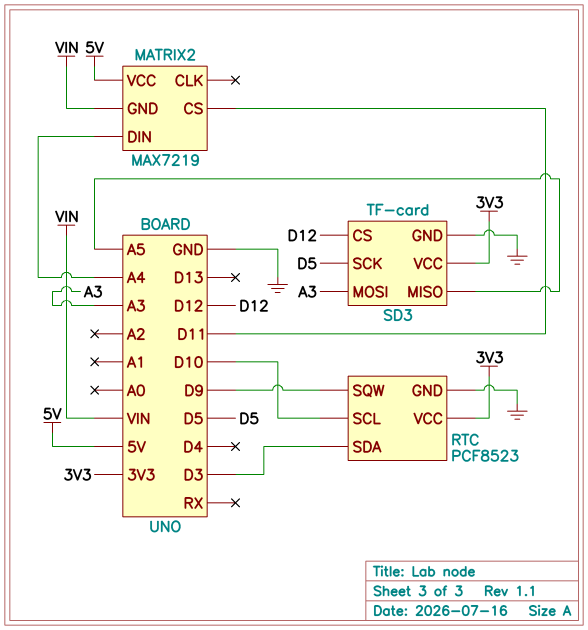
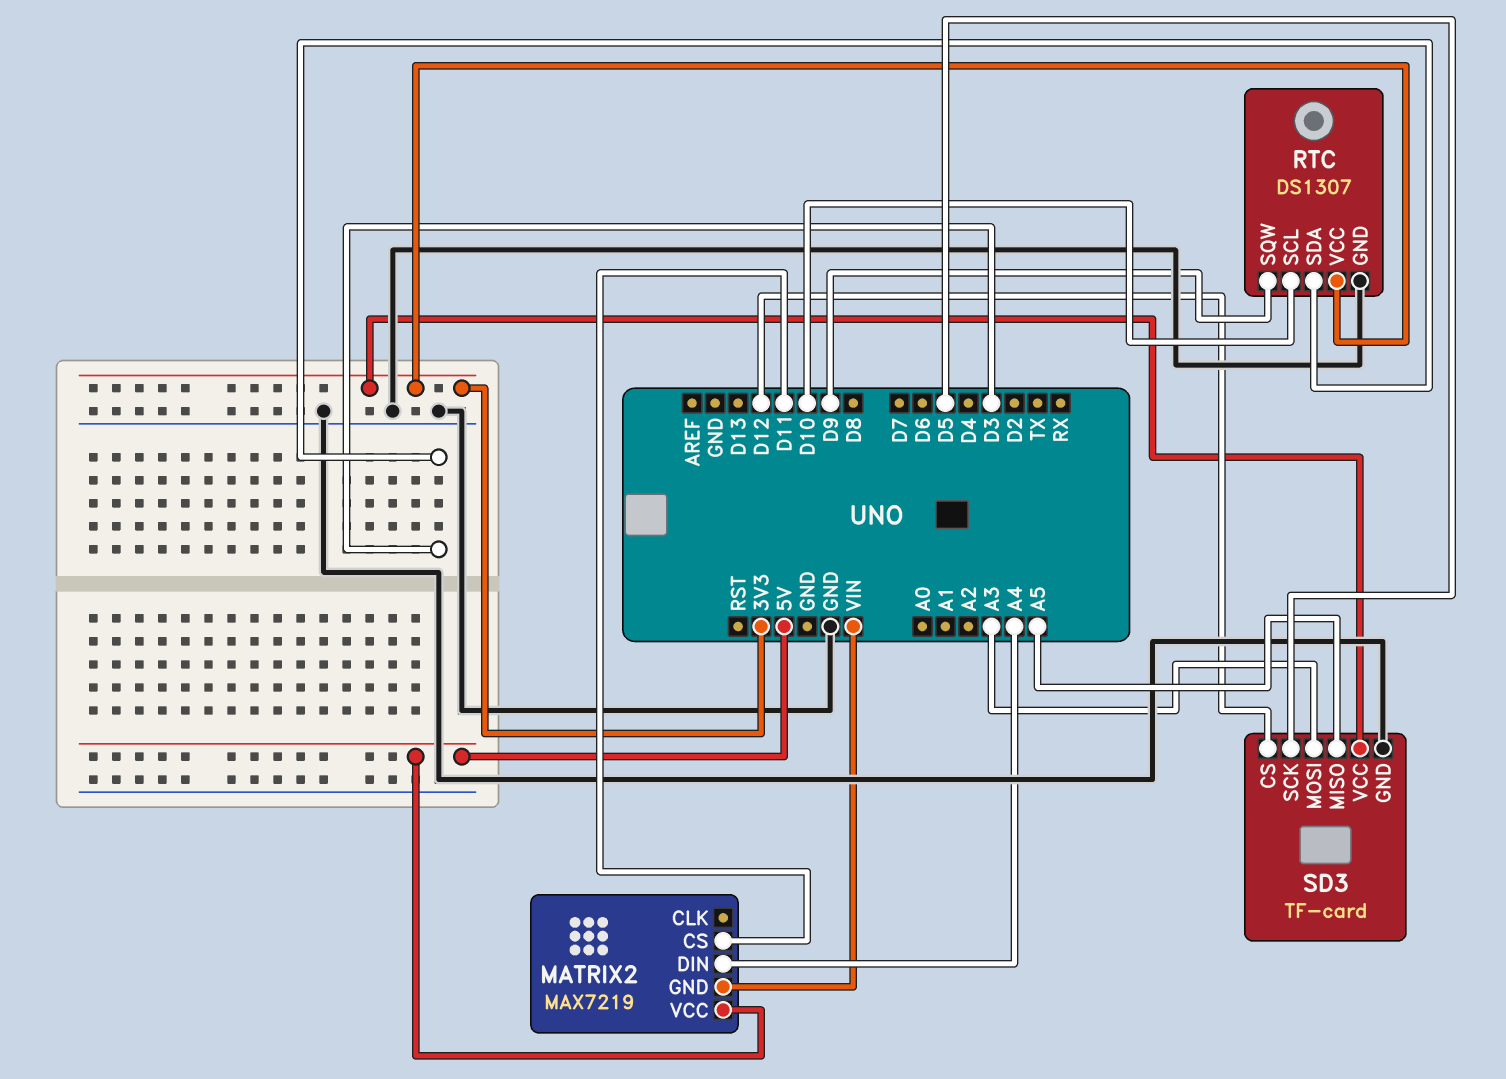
RTC: PCF8523 -> DS1307

